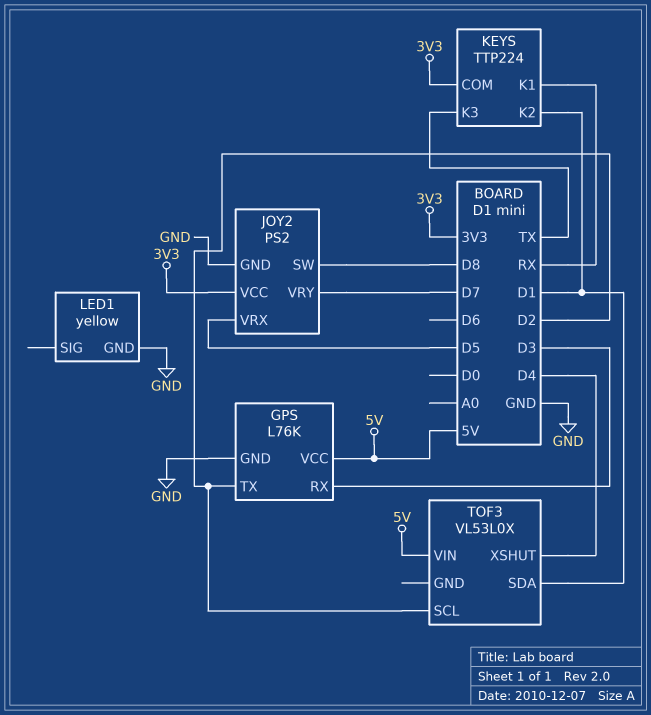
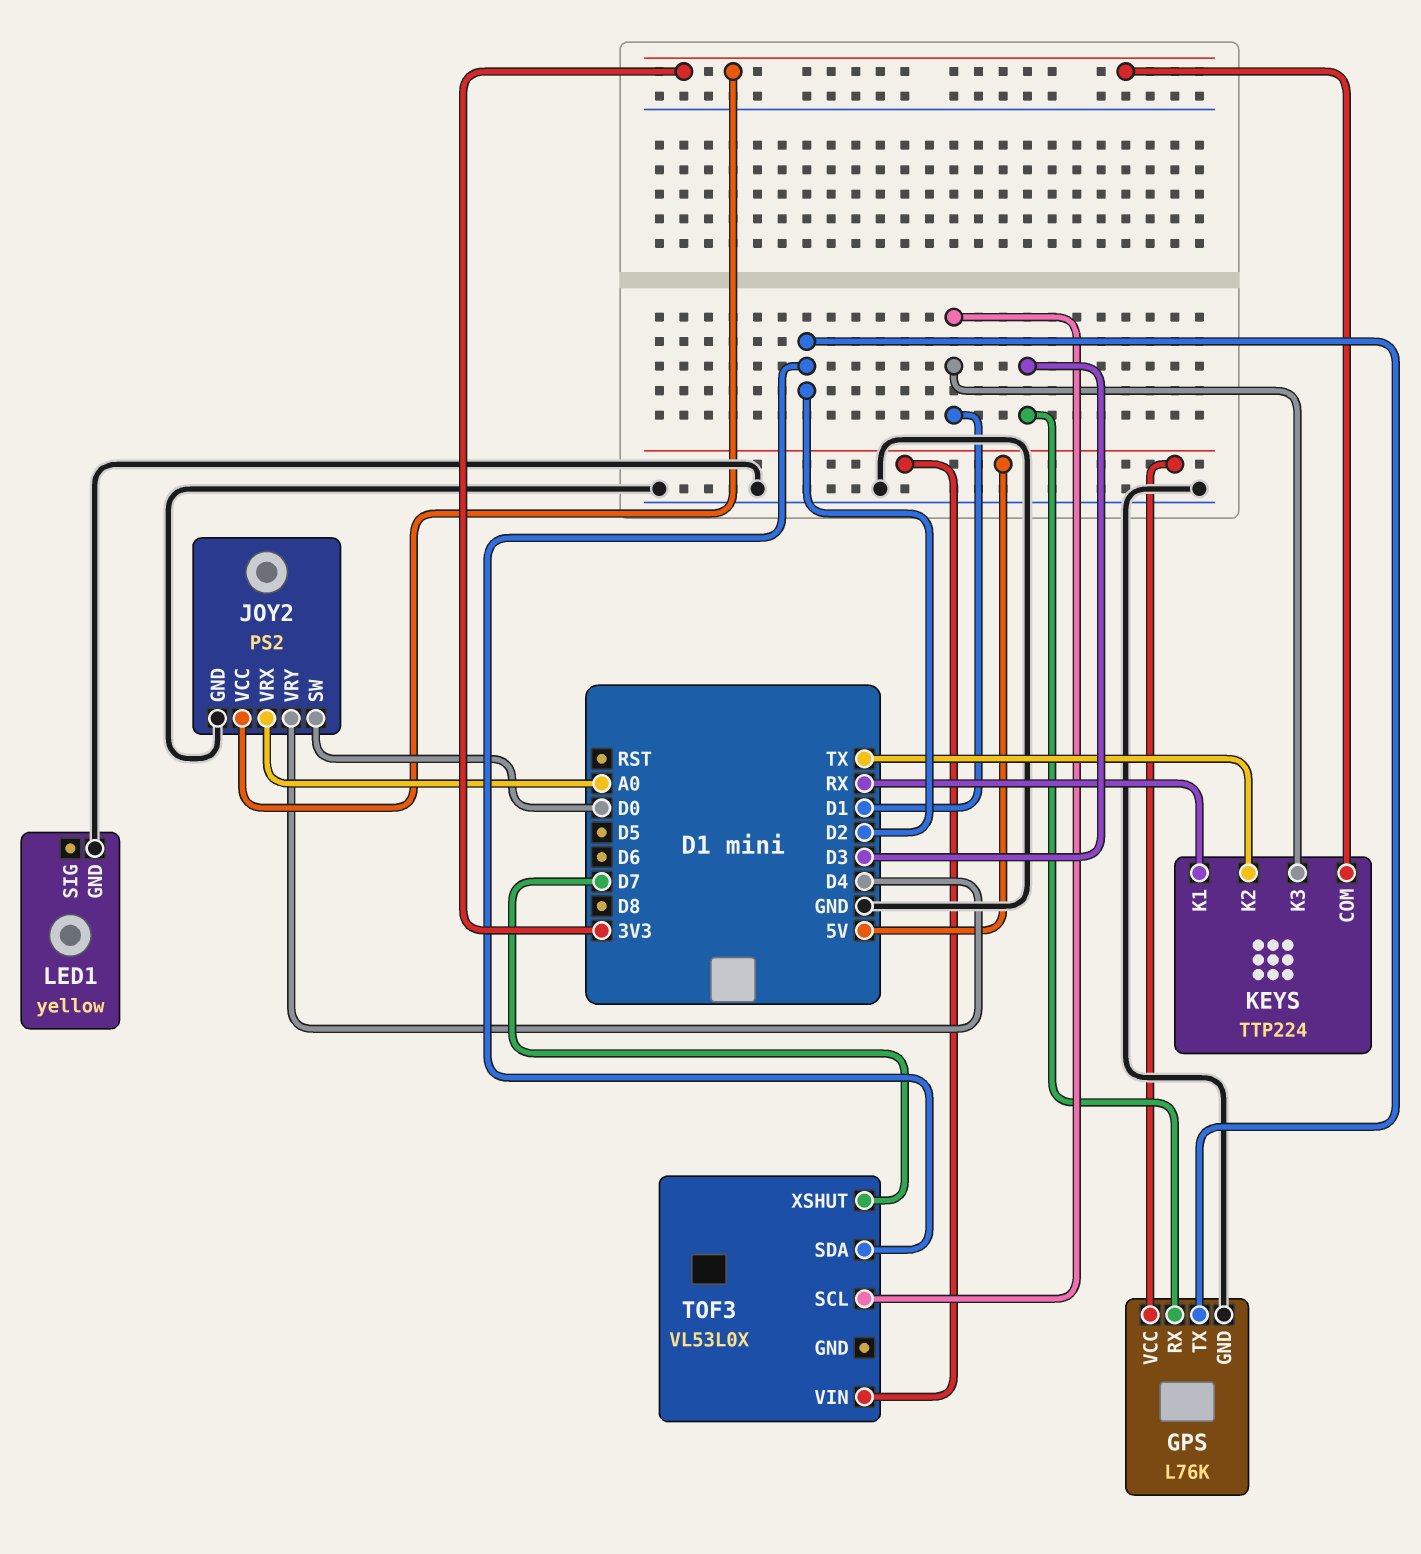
JOY2 pin SW: D8 -> D0
JOY2 pin VRX: D5 -> A0
JOY2 pin VRY: D7 -> D4
KEYS pin K2: D1 -> TX
KEYS pin K3: TX -> D1
TOF3 pin SCL: D2 -> D1
TOF3 pin SDA: D1 -> D2
TOF3 pin XSHUT: D4 -> D7

